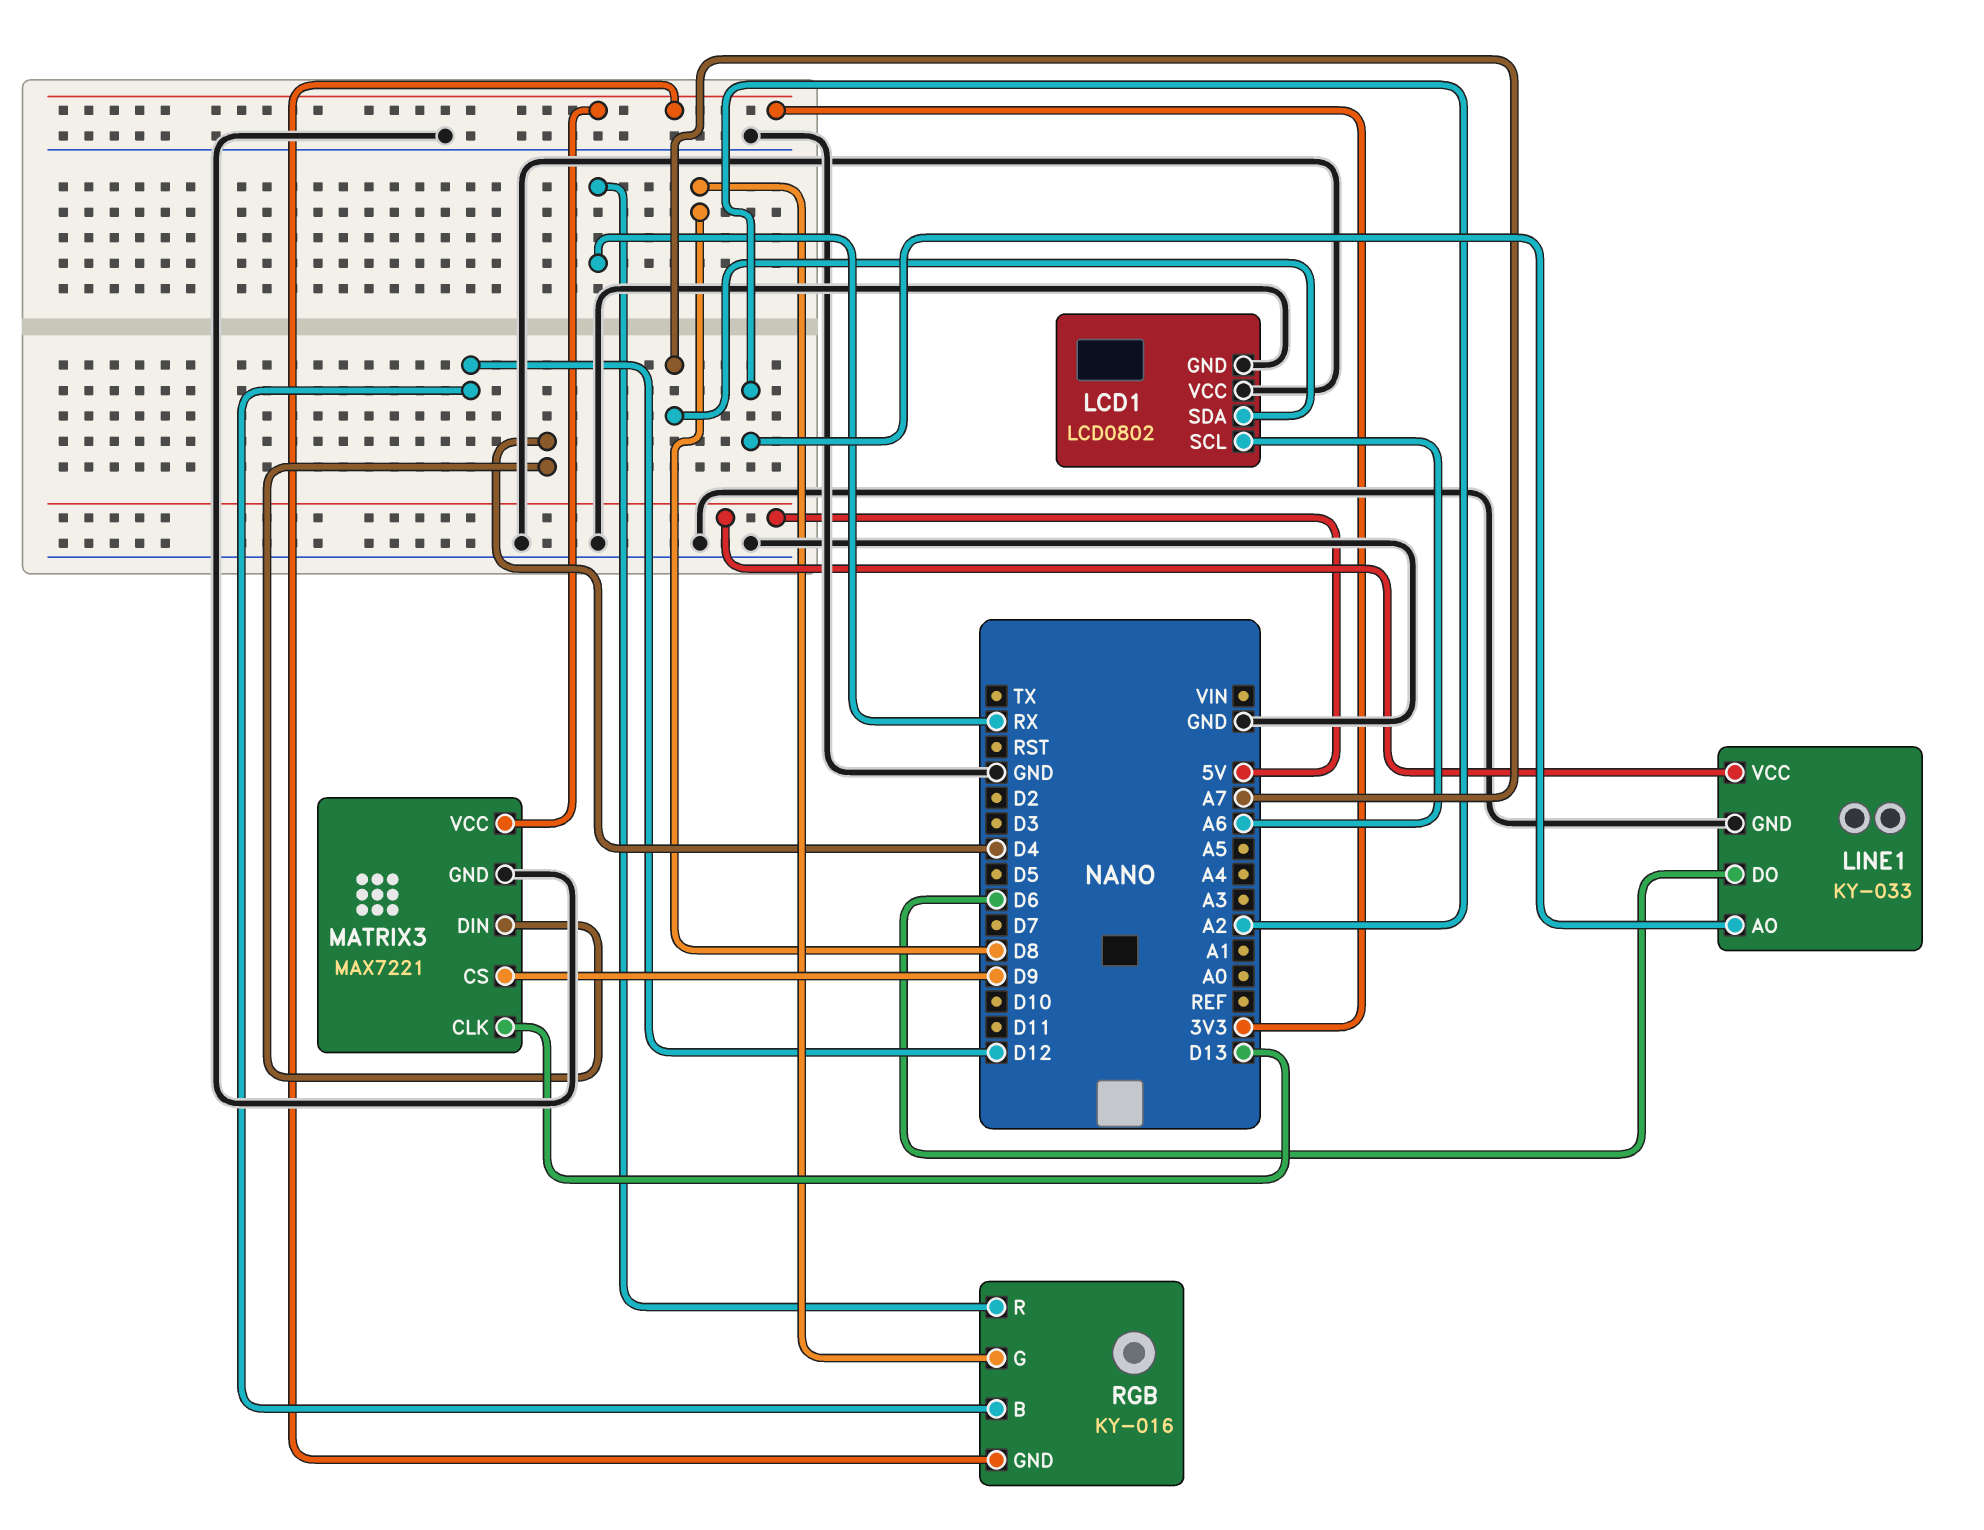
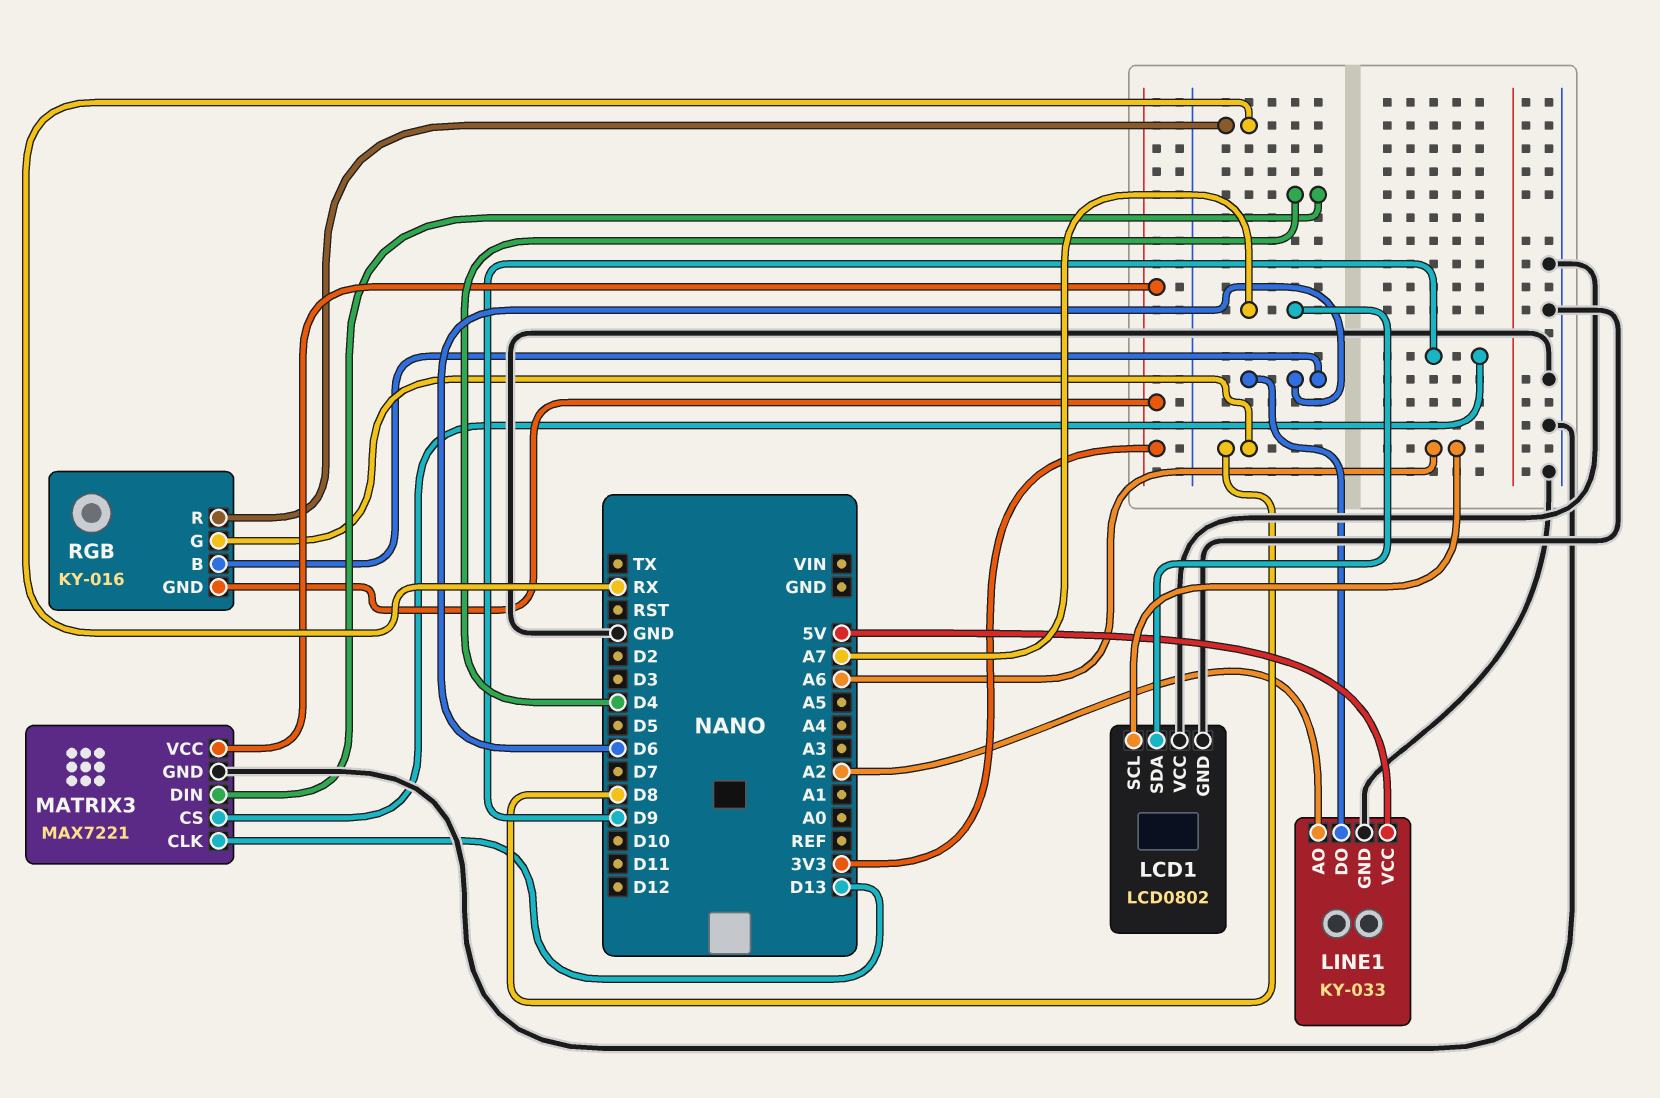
RGB pin B: D12 -> D6

